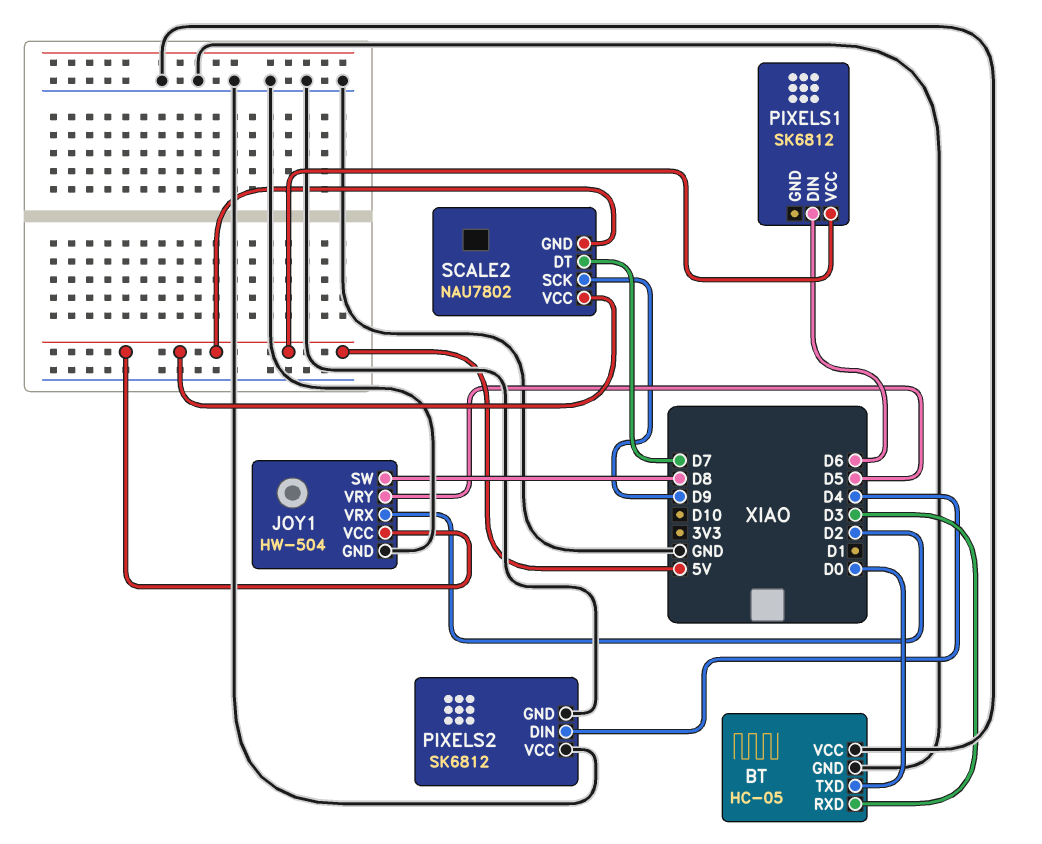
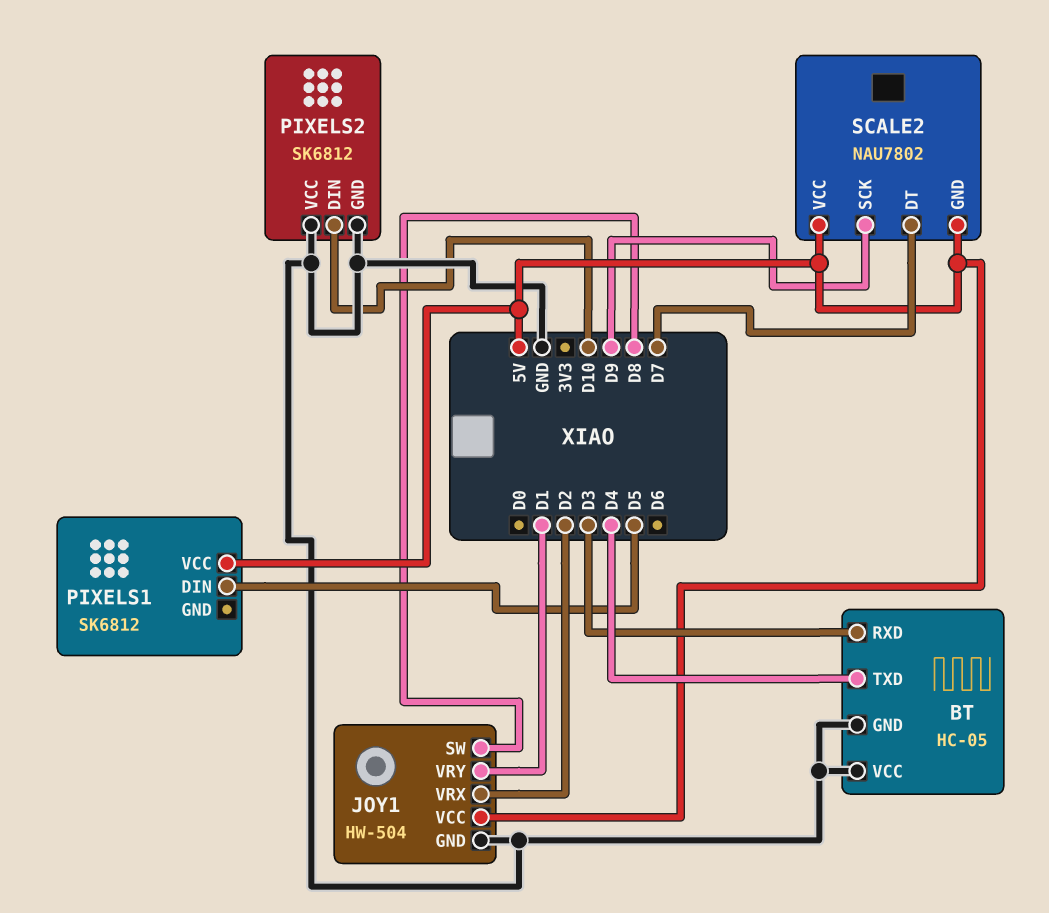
BT pin TXD: D0 -> D4
JOY1 pin VRY: D5 -> D1
PIXELS1 pin DIN: D6 -> D5
PIXELS2 pin DIN: D4 -> D10

